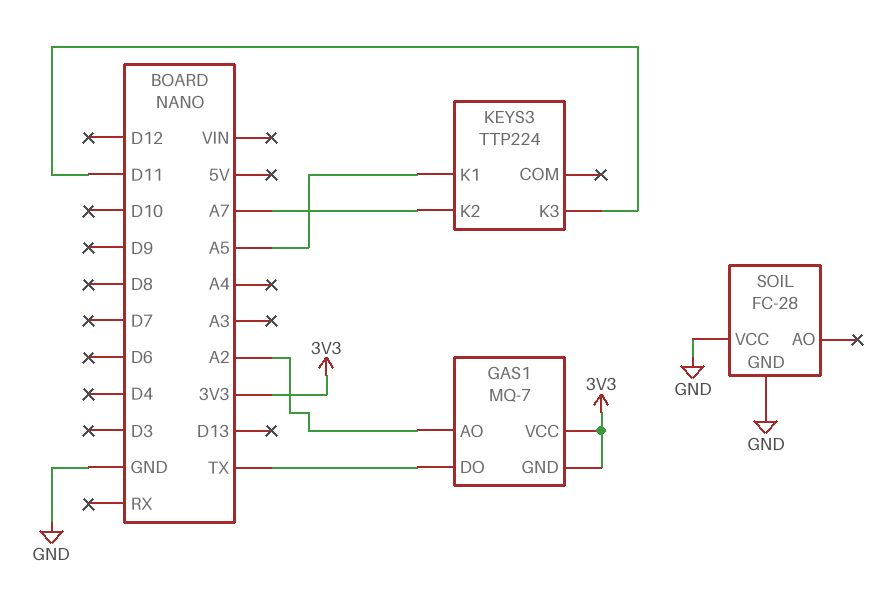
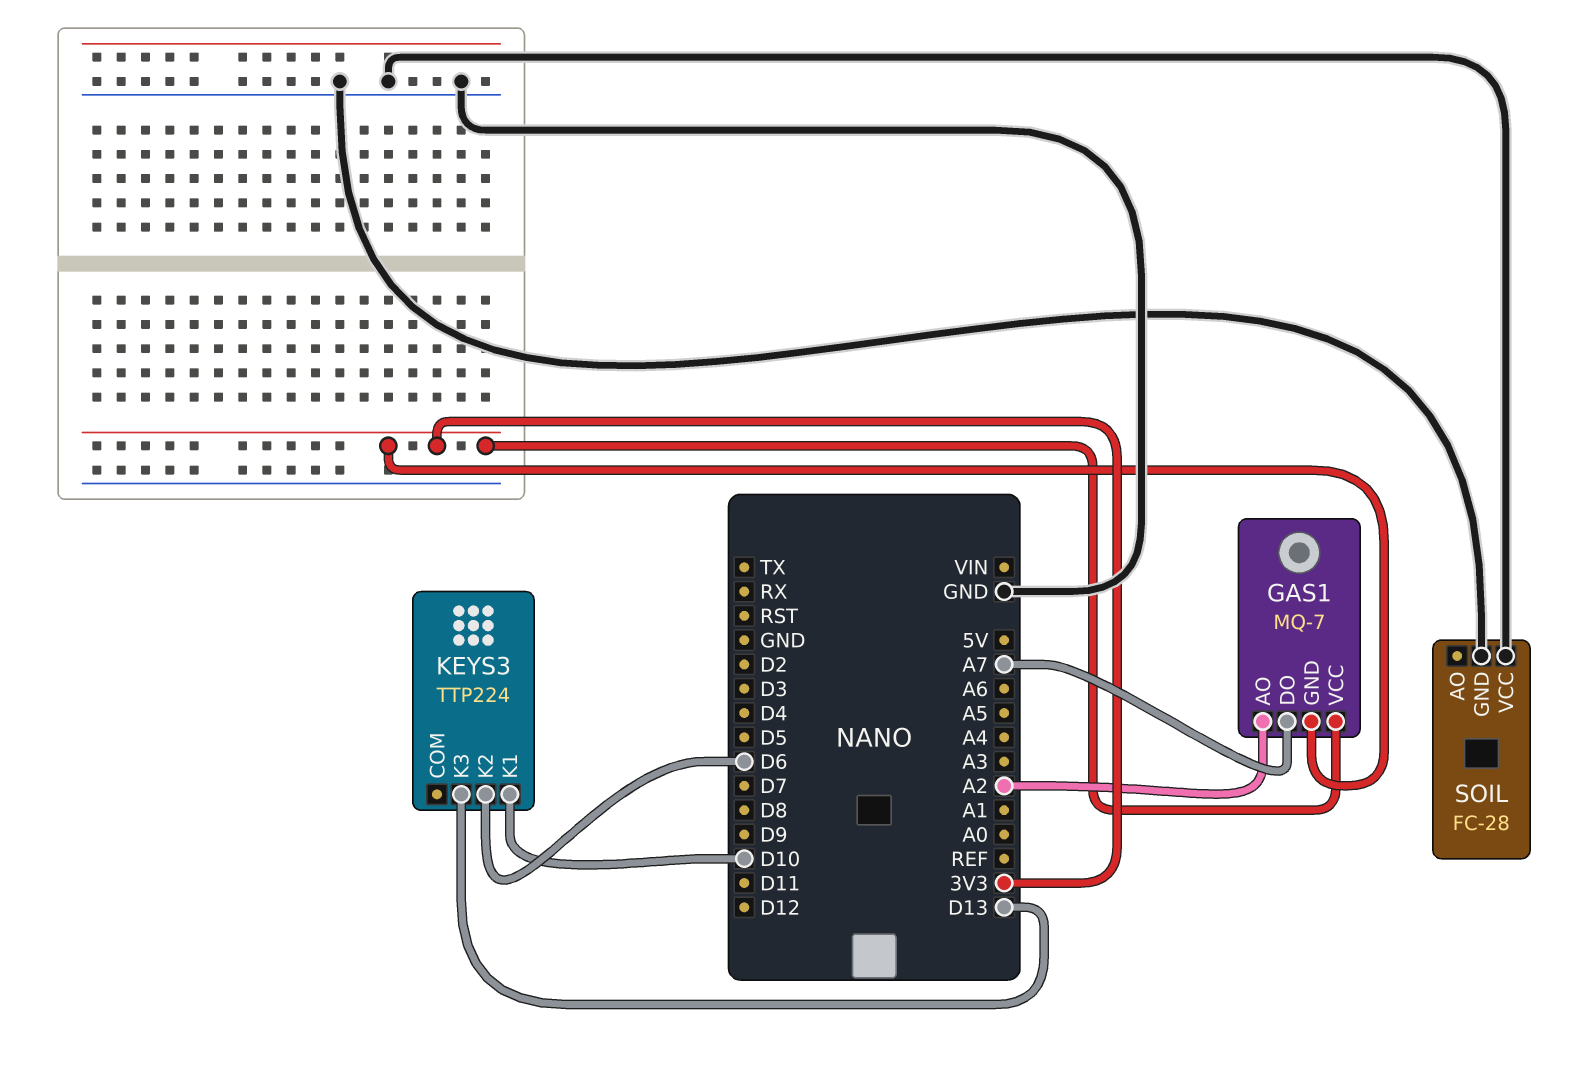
GAS1 pin DO: TX -> A7
KEYS3 pin K1: A5 -> D10
KEYS3 pin K2: A7 -> D6
KEYS3 pin K3: D11 -> D13

